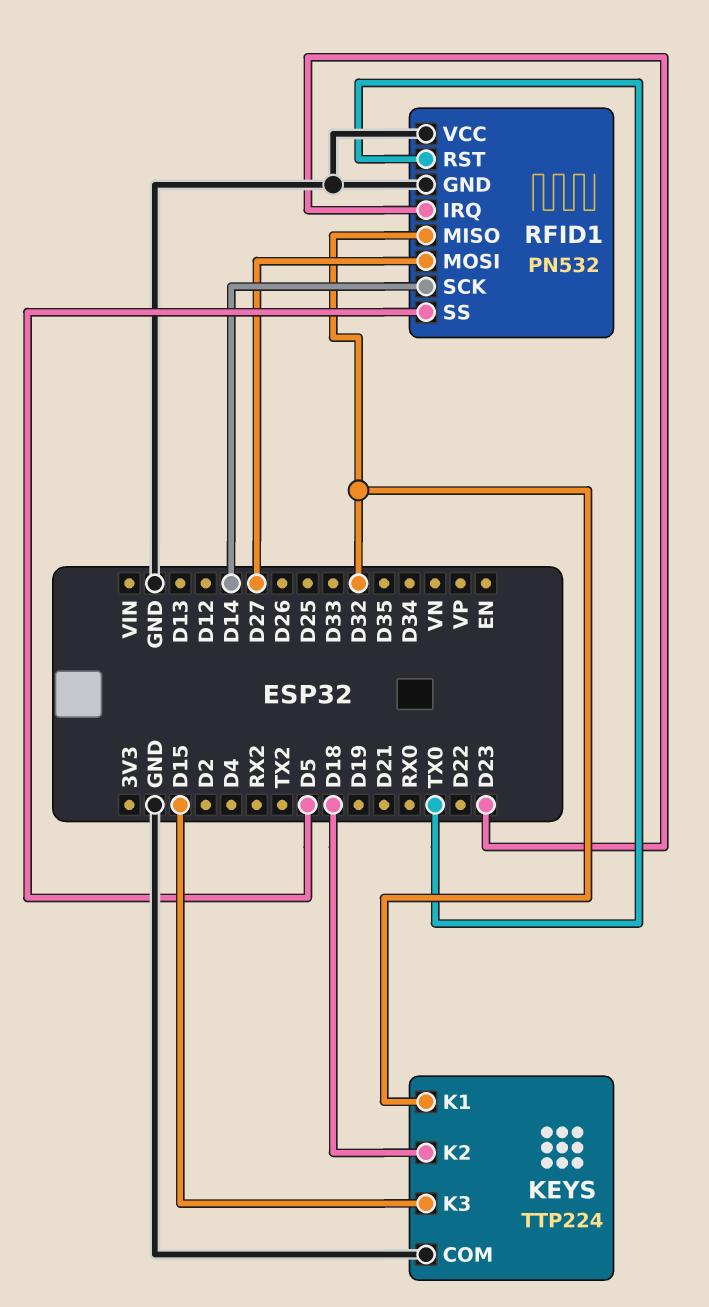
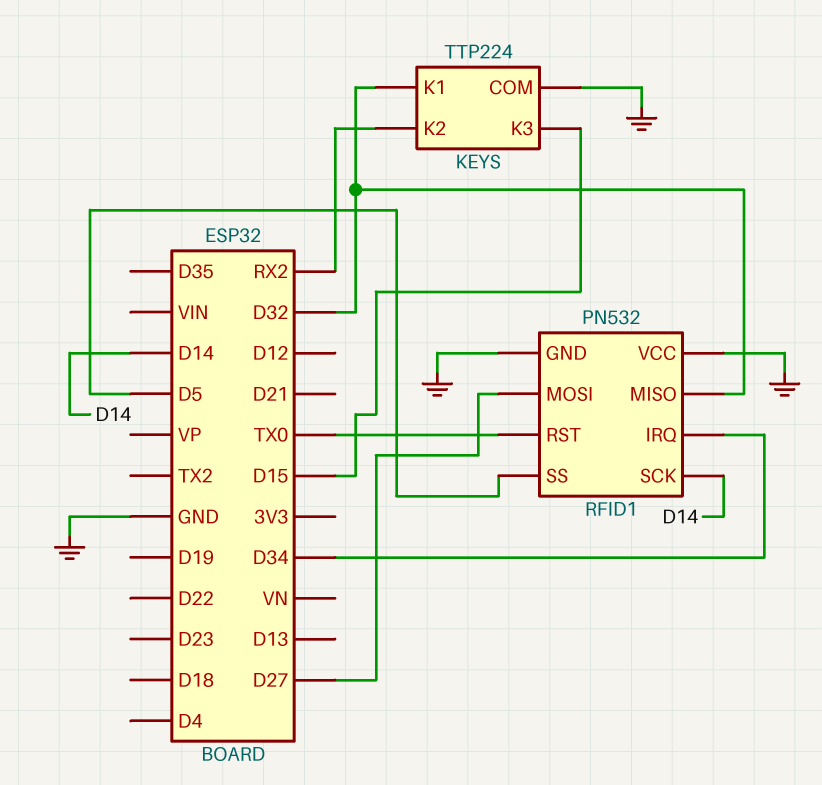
KEYS pin K2: D18 -> RX2
RFID1 pin IRQ: D23 -> D34

